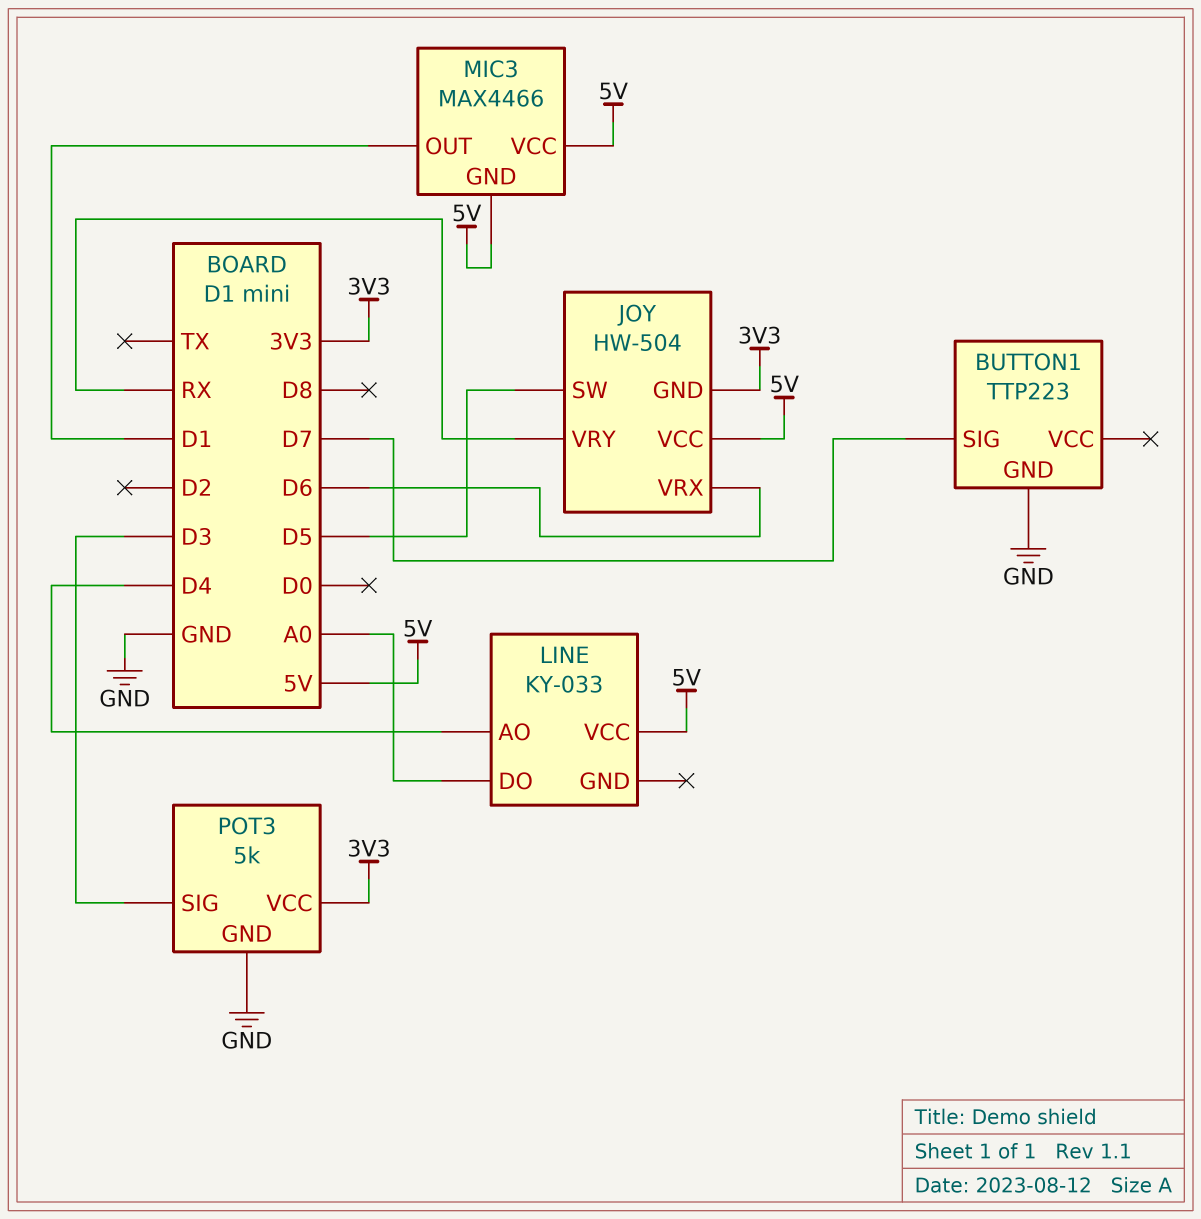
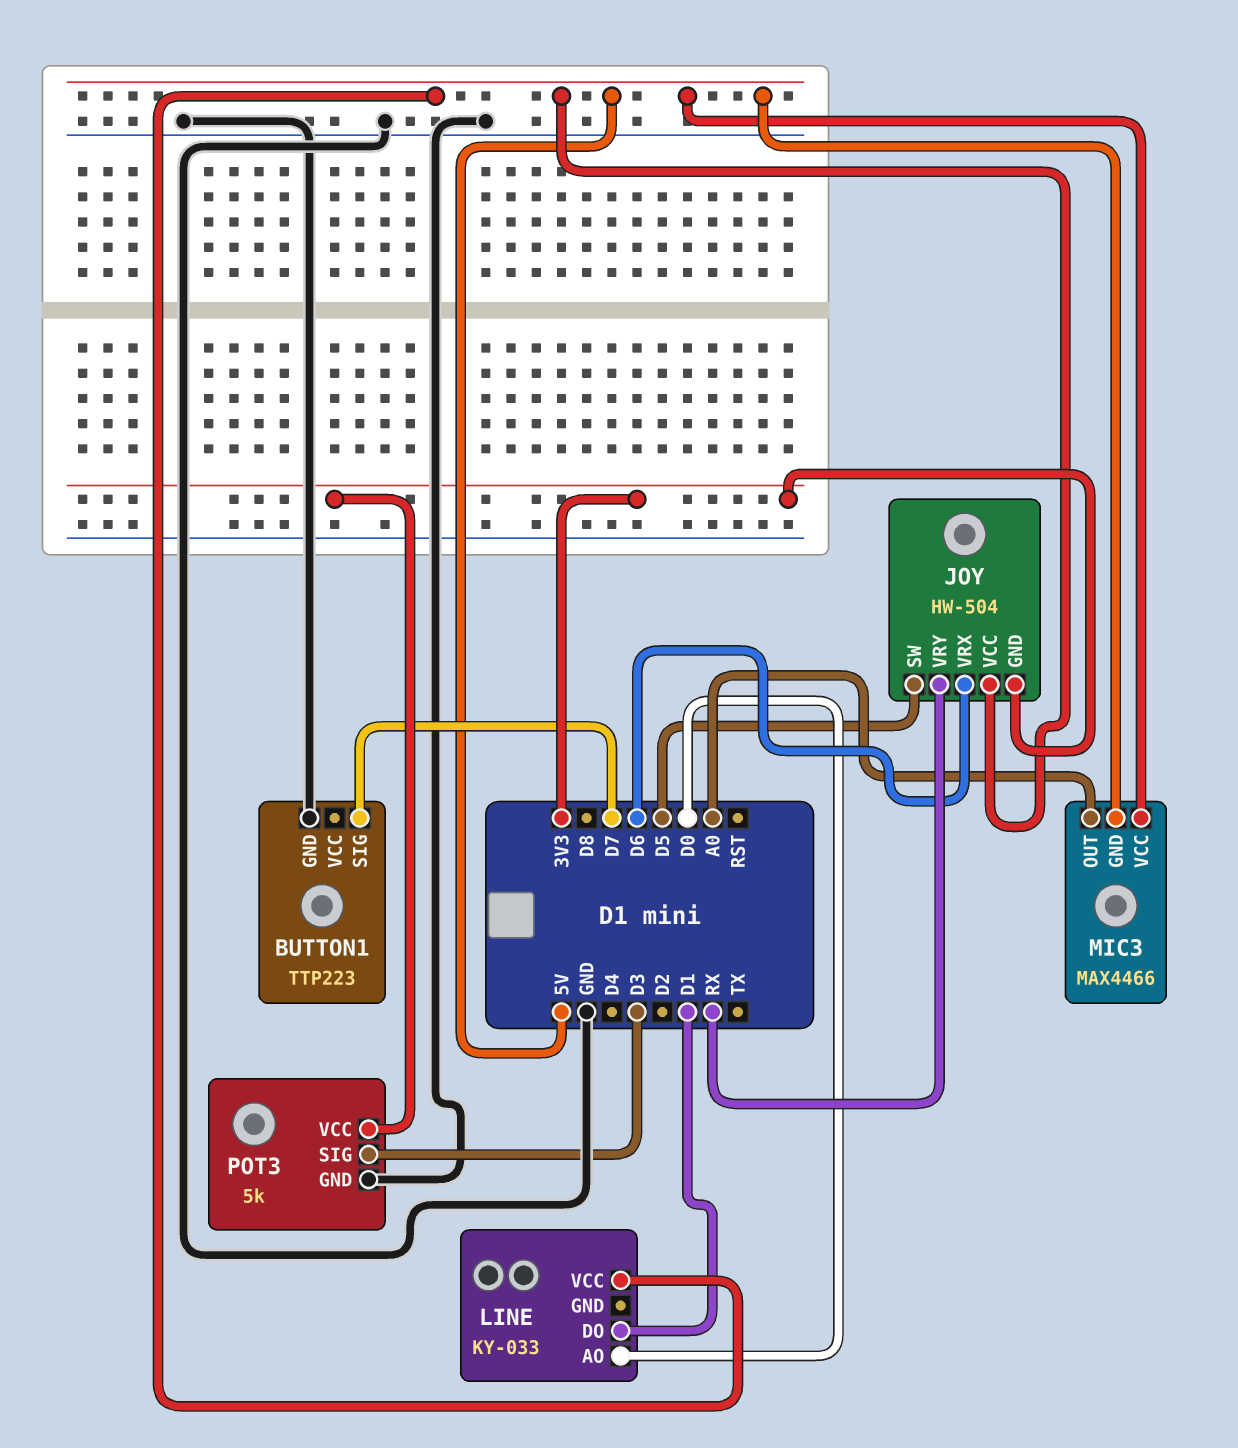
LINE pin AO: D4 -> D0
LINE pin DO: A0 -> D1
MIC3 pin OUT: D1 -> A0

